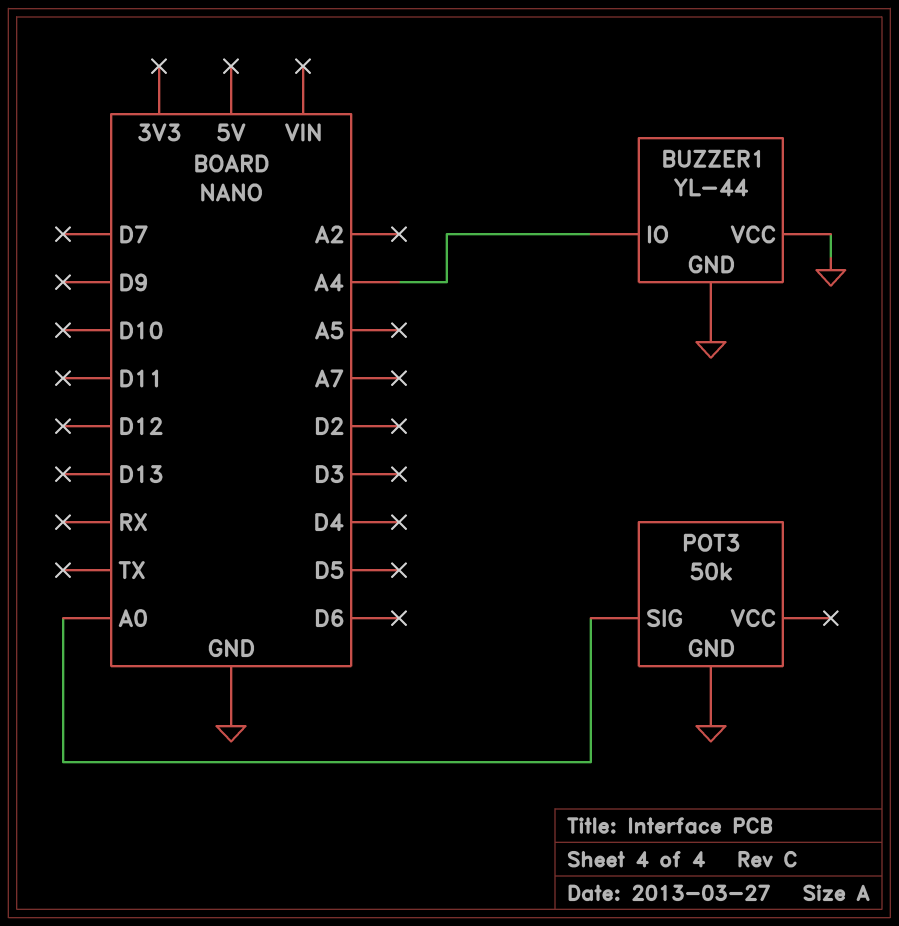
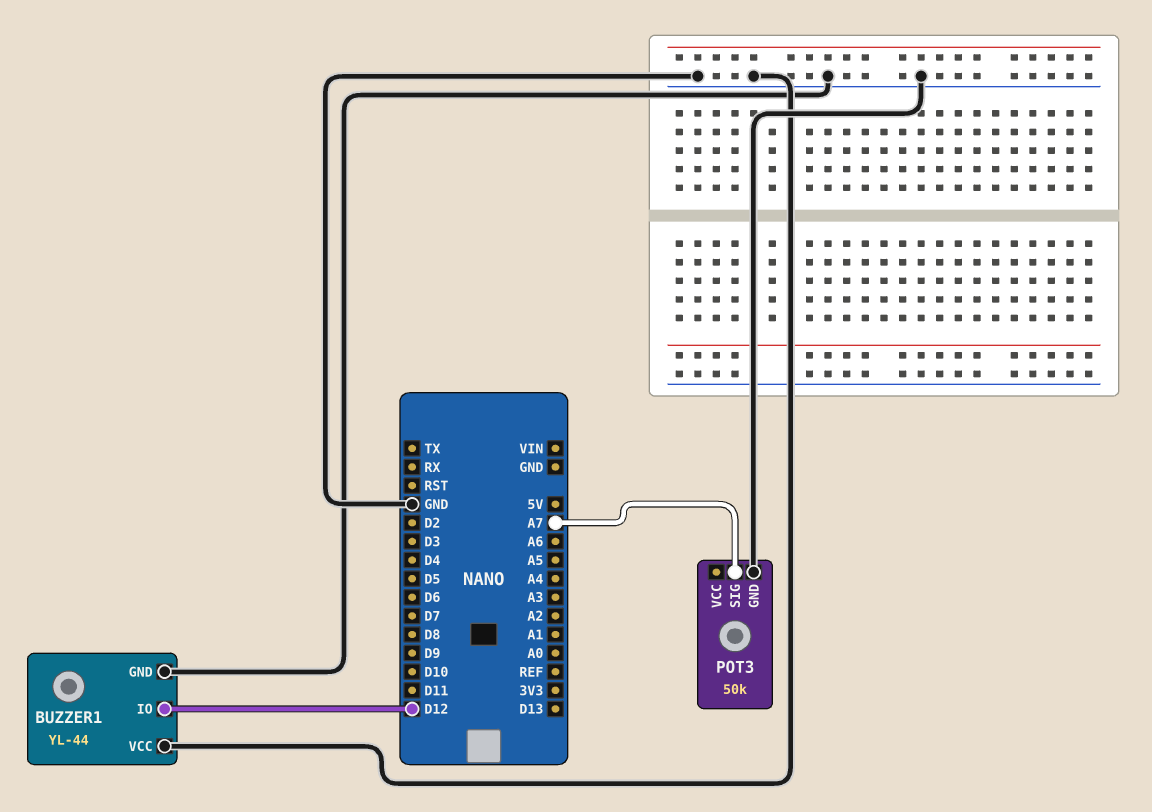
BUZZER1 pin IO: A4 -> D12
POT3 pin SIG: A0 -> A7

